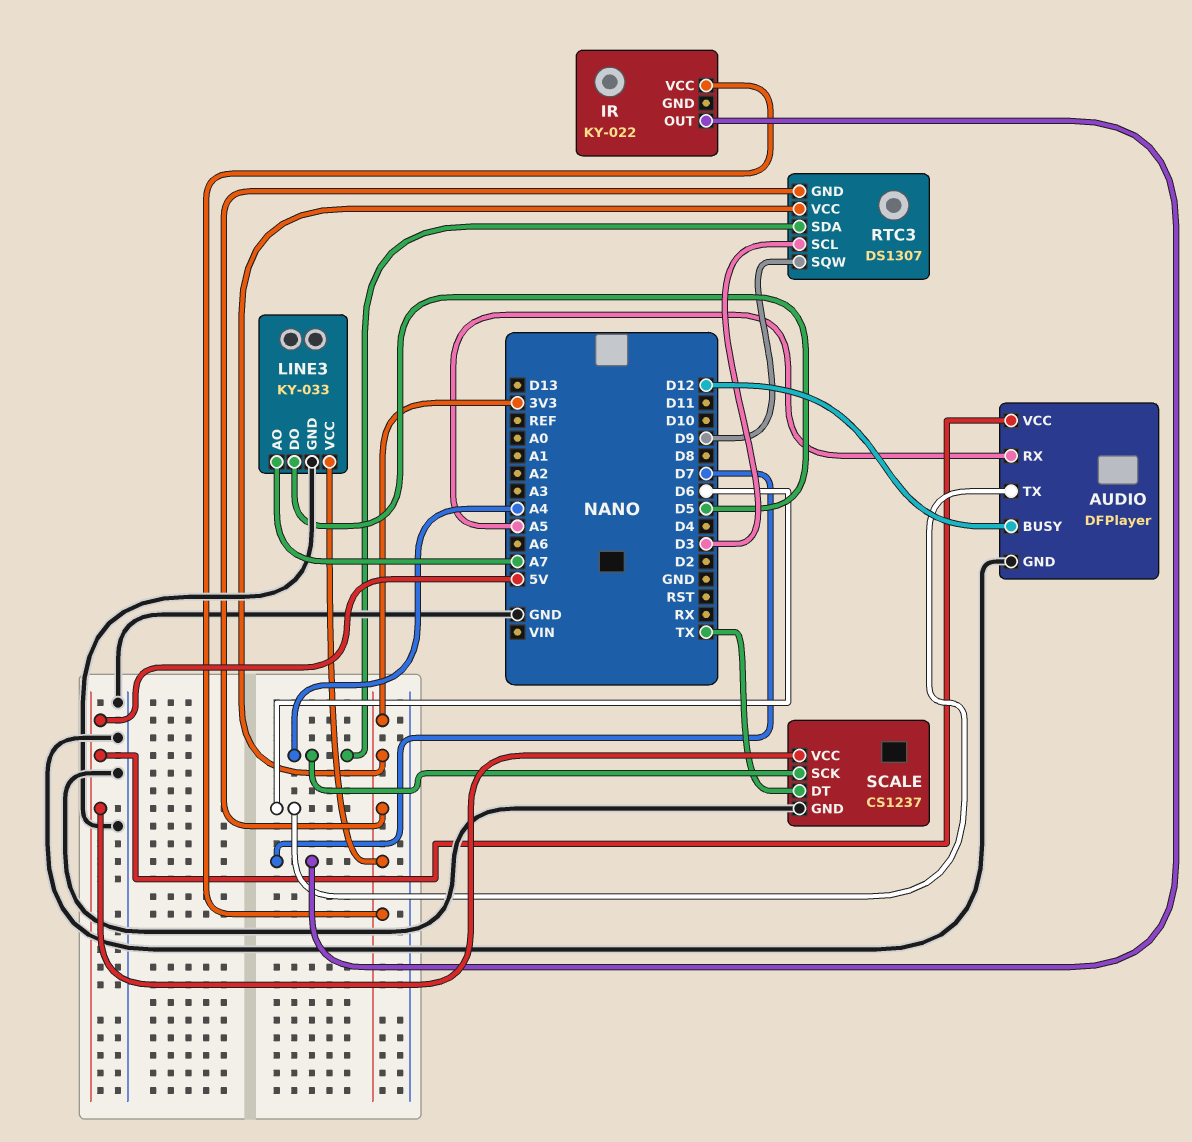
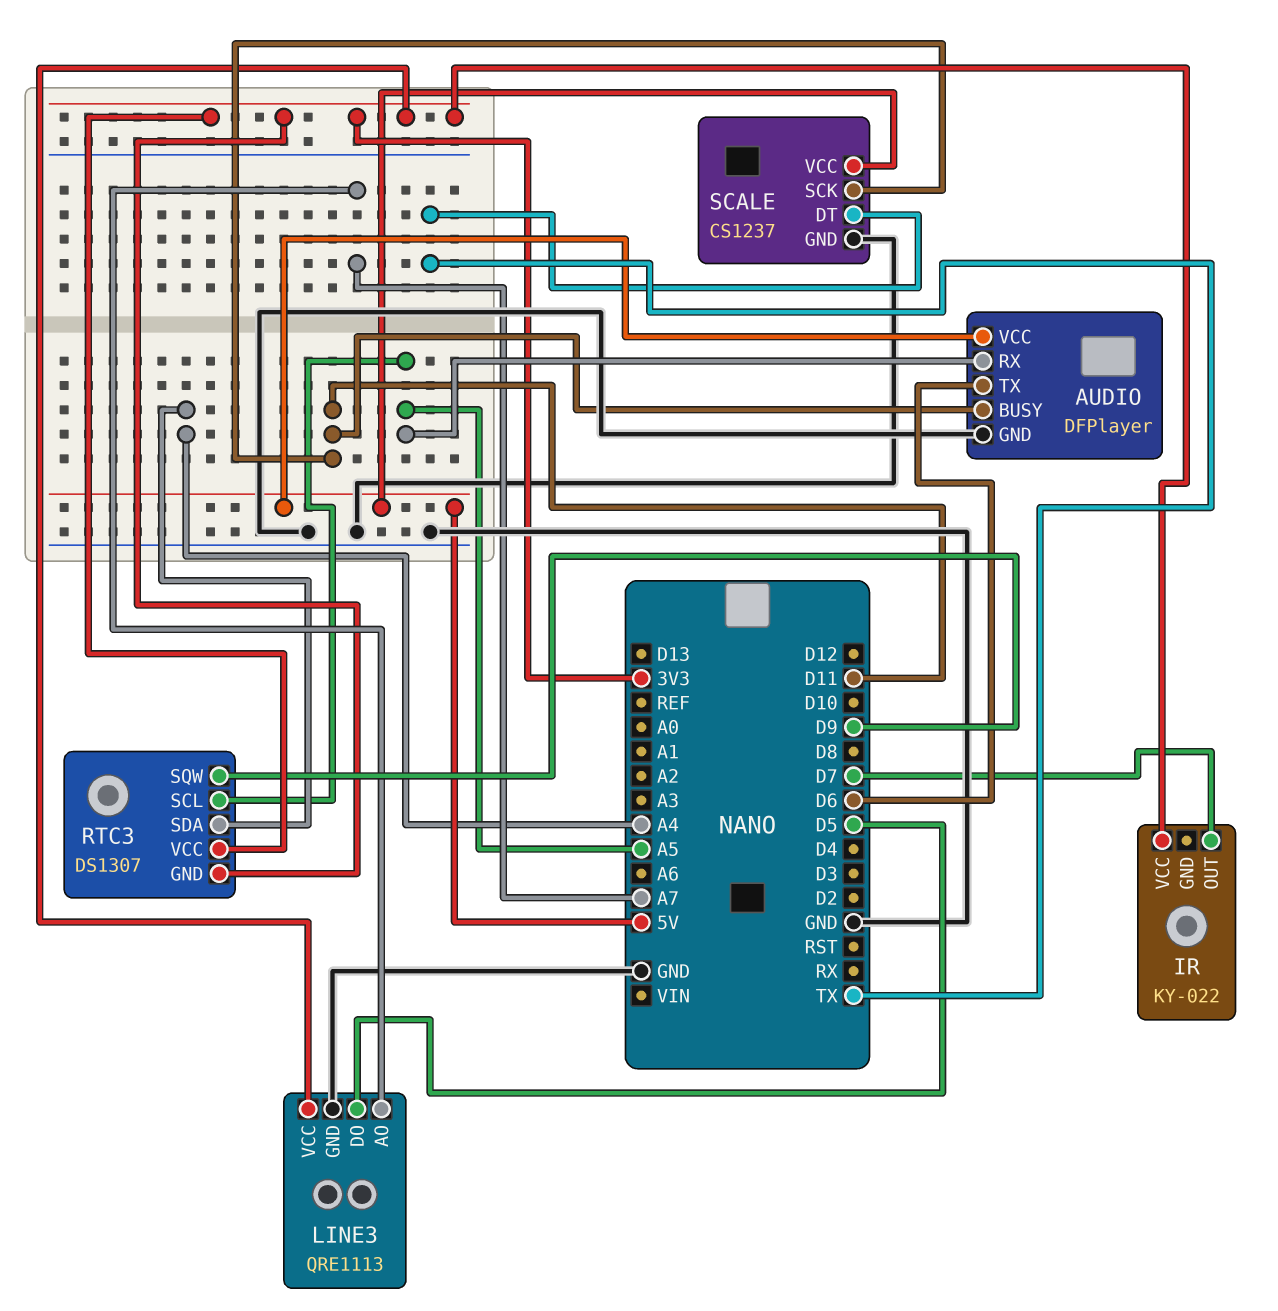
AUDIO pin BUSY: D12 -> D11
LINE3: KY-033 -> QRE1113
RTC3 pin SCL: D3 -> A5
SCALE pin SCK: A4 -> D11

